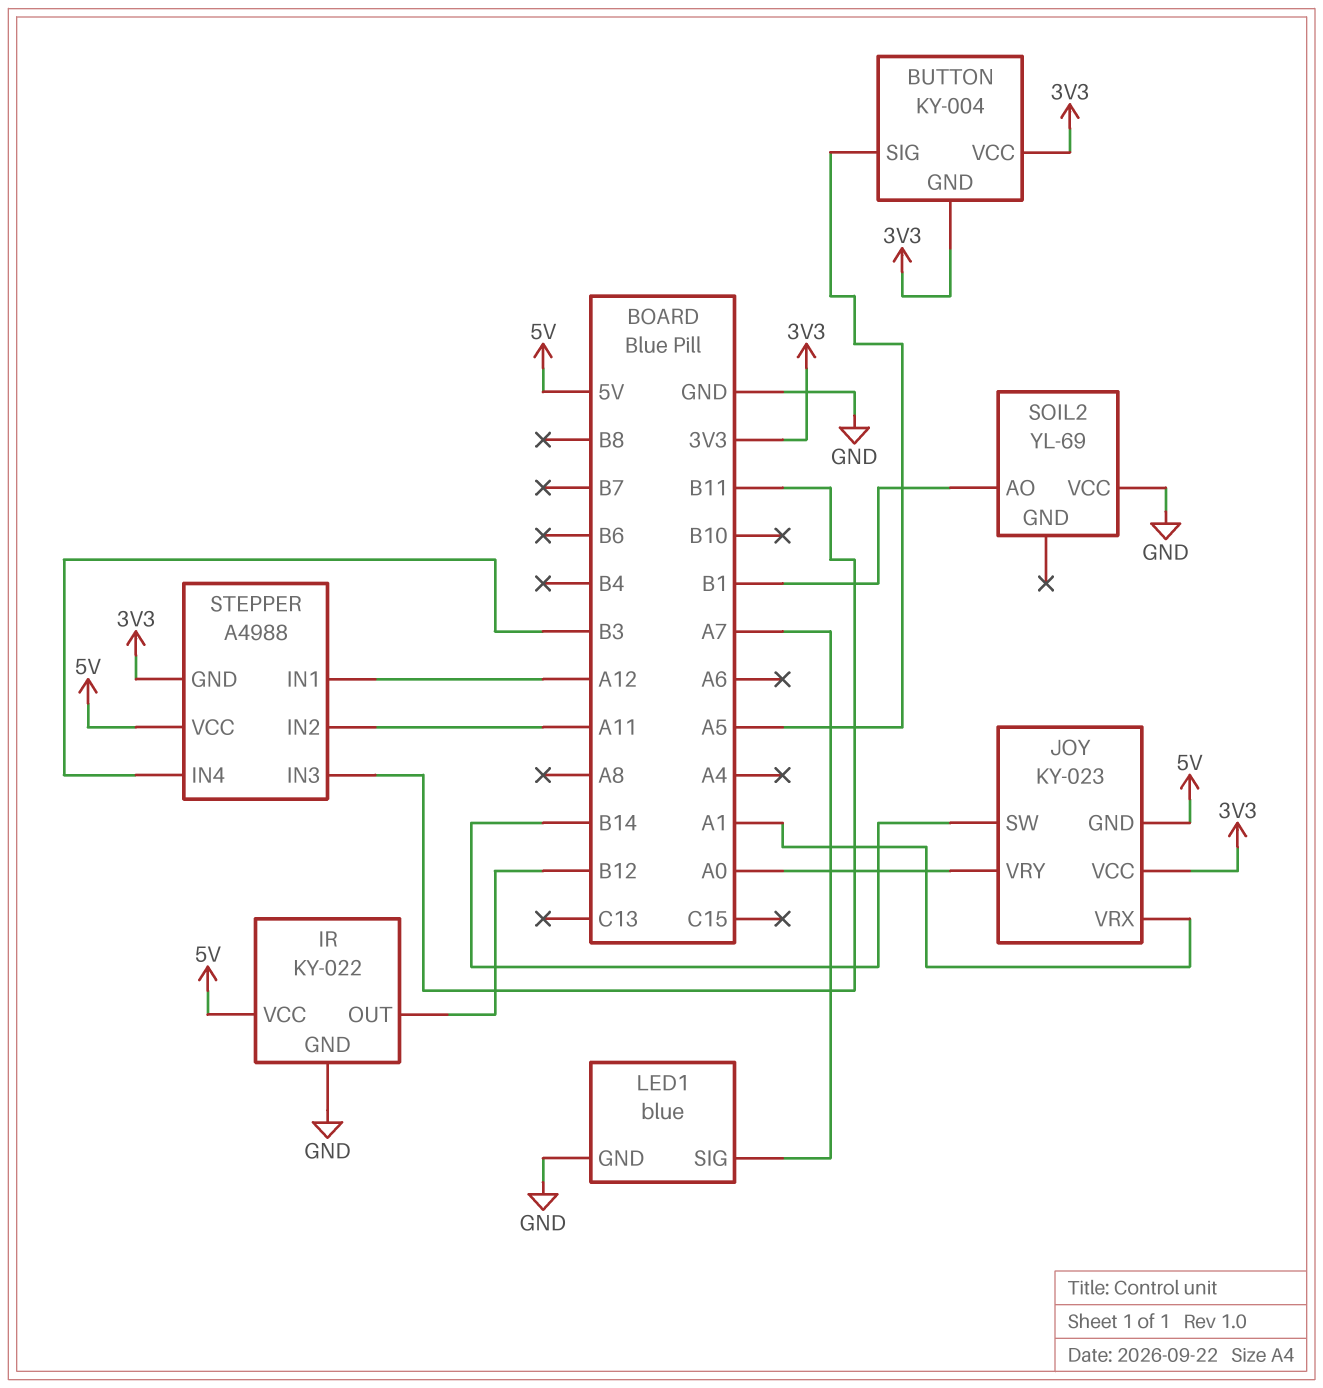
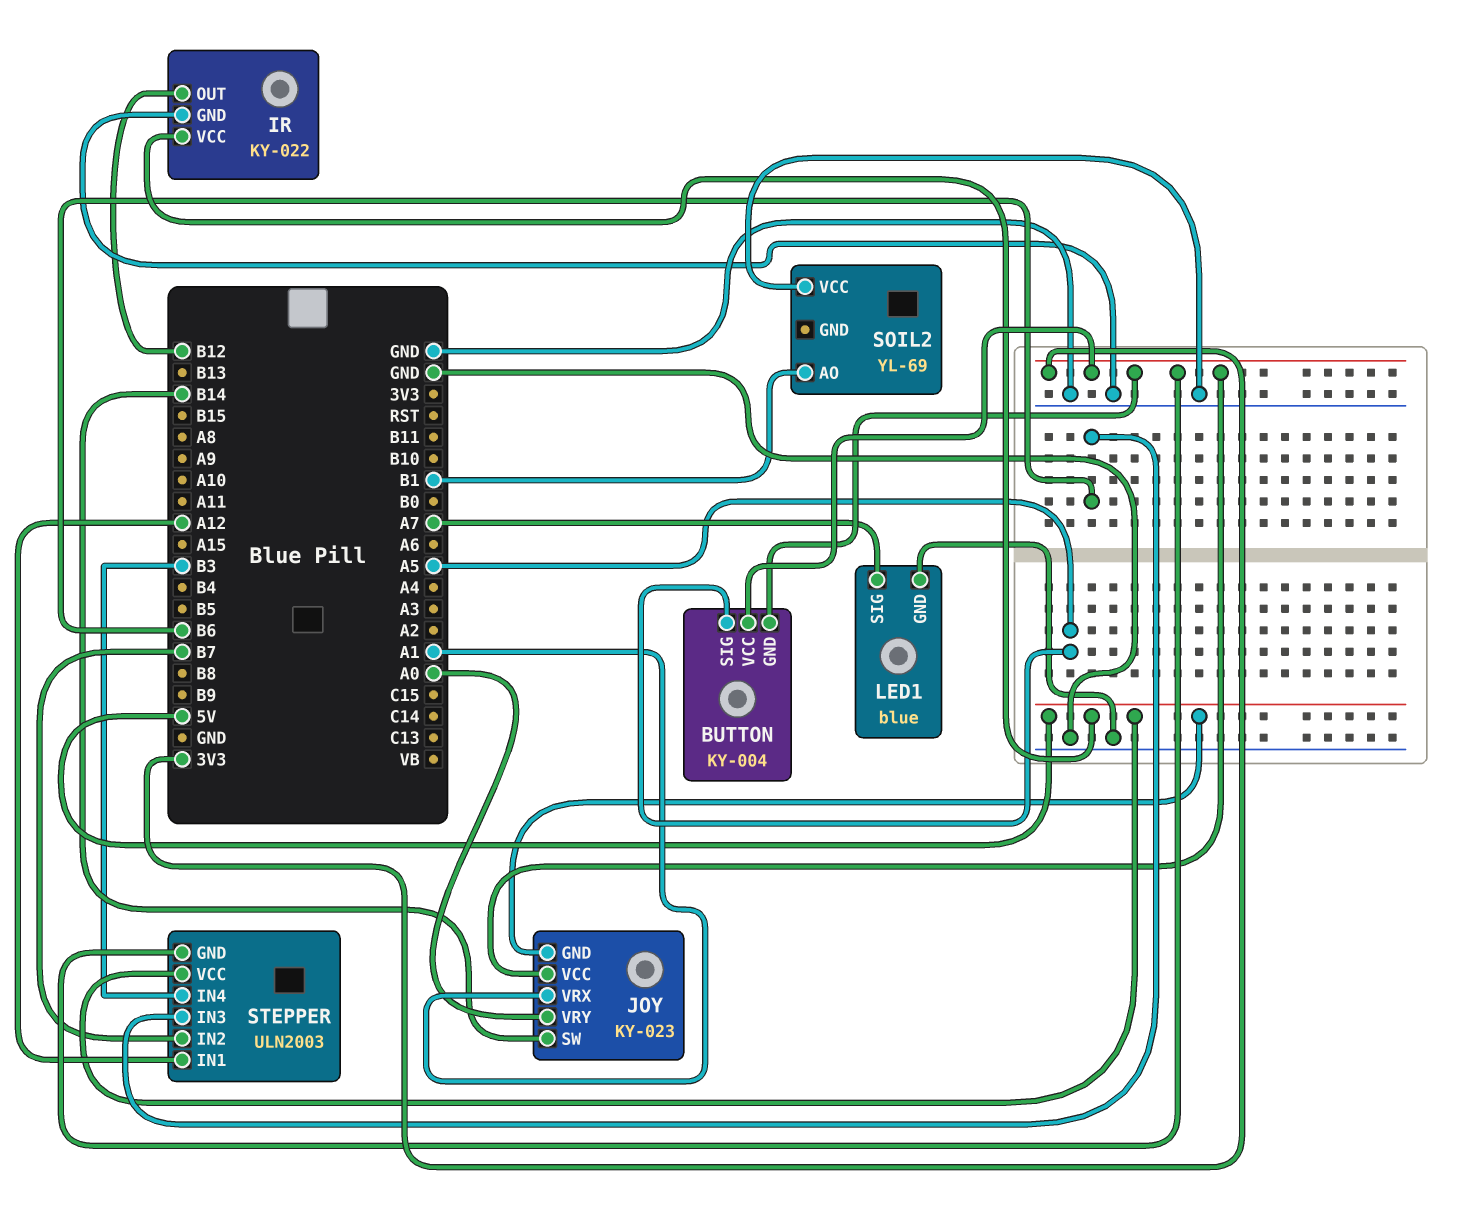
STEPPER: A4988 -> ULN2003
STEPPER pin IN2: A11 -> B7
STEPPER pin IN3: B11 -> B6

